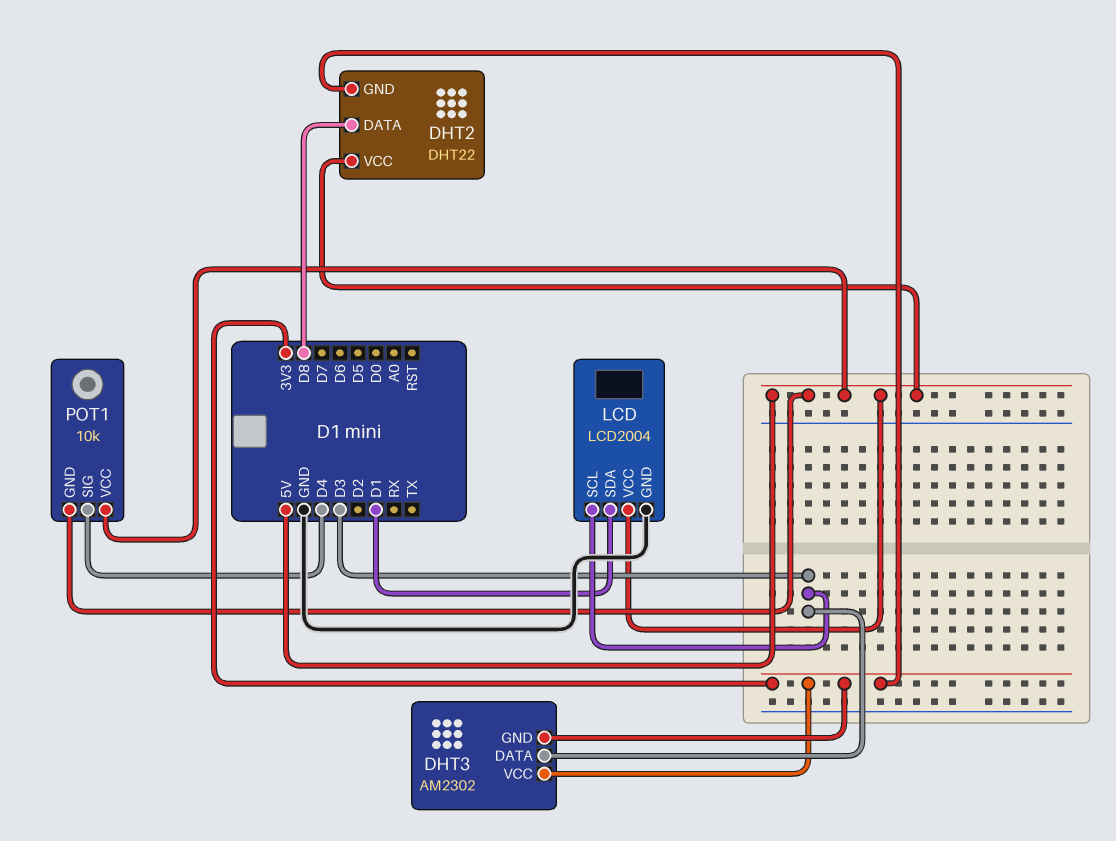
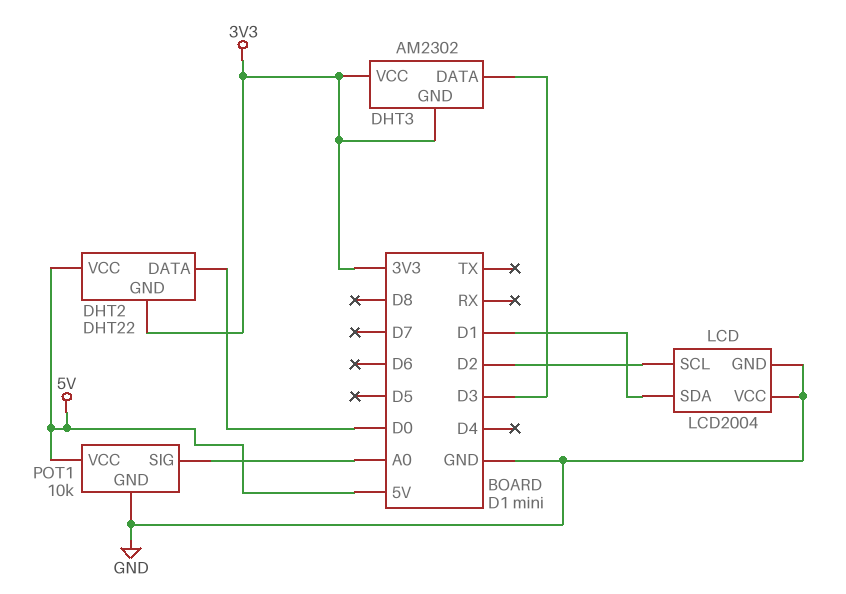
DHT2 pin DATA: D8 -> D0
LCD pin SCL: D3 -> D2
LCD pin VCC: 5V -> GND
POT1 pin GND: 5V -> GND
POT1 pin SIG: D4 -> A0

